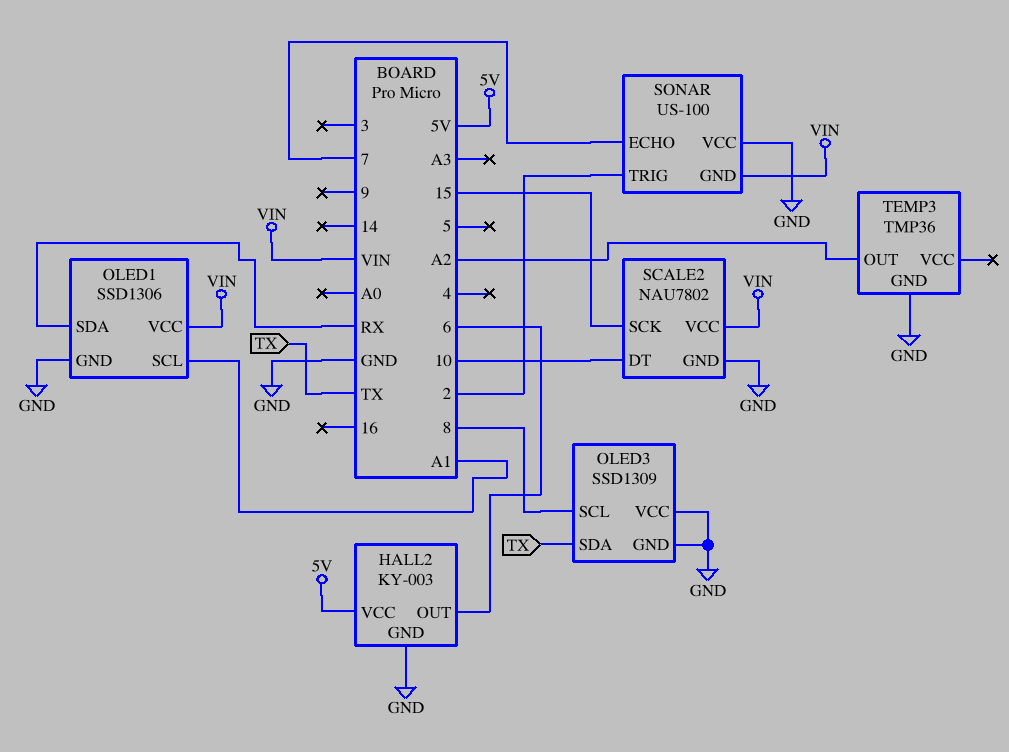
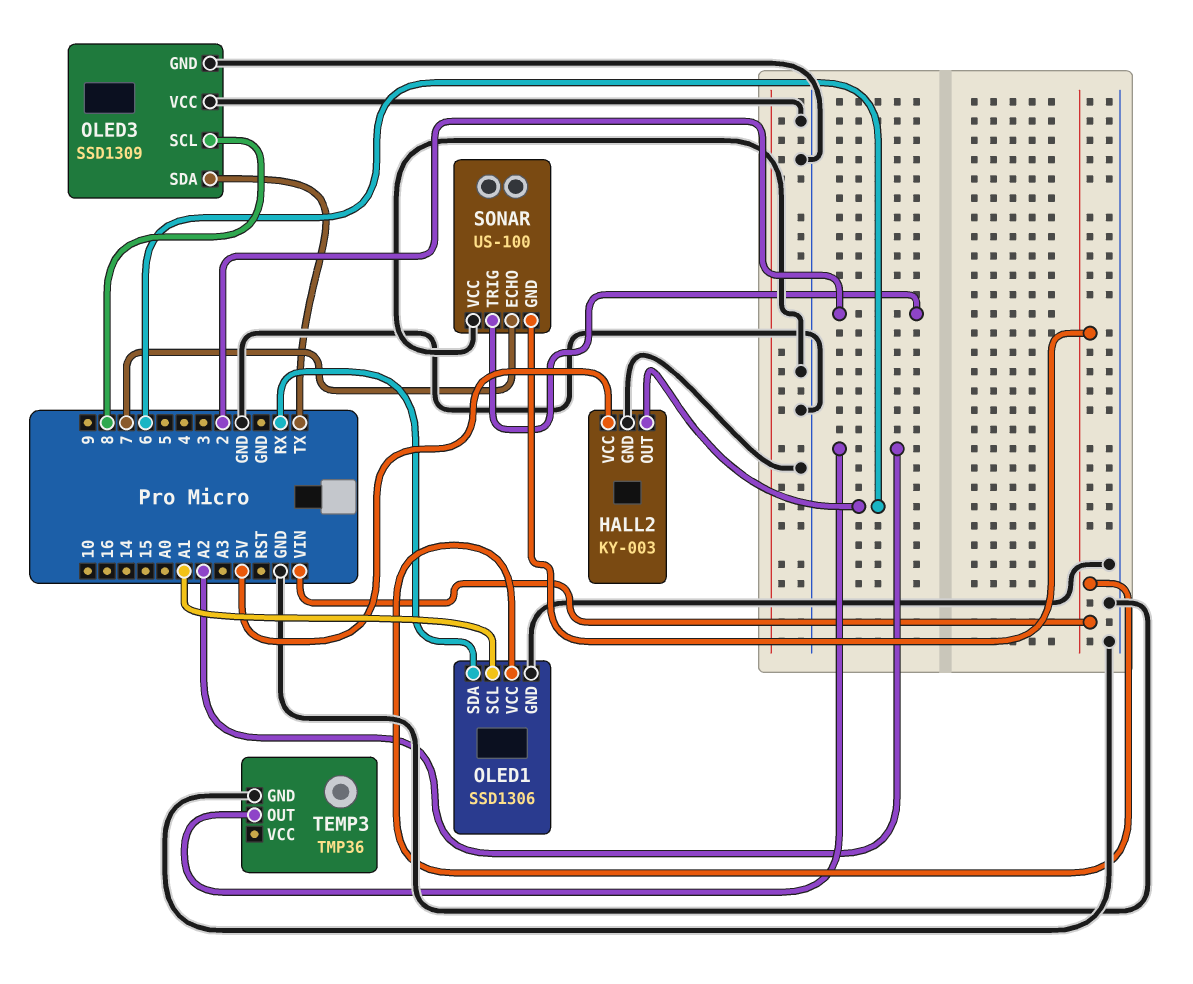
SCALE2: NAU7802 -> none
SCALE2 pin DT: 10 -> none
SCALE2 pin GND: GND -> none
SCALE2 pin SCK: 15 -> none
SCALE2 pin VCC: VIN -> none

